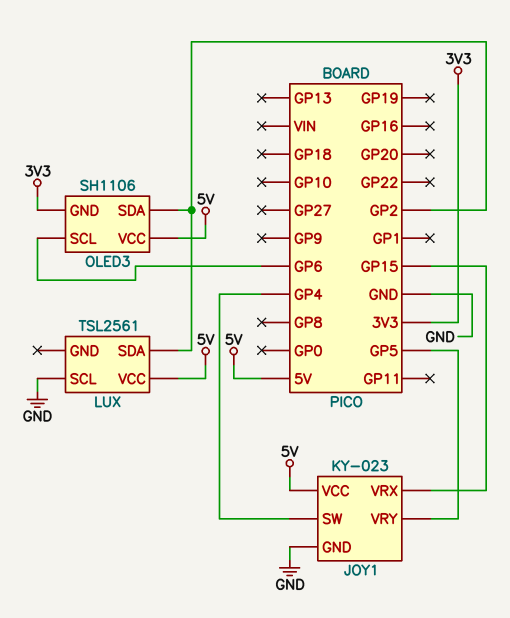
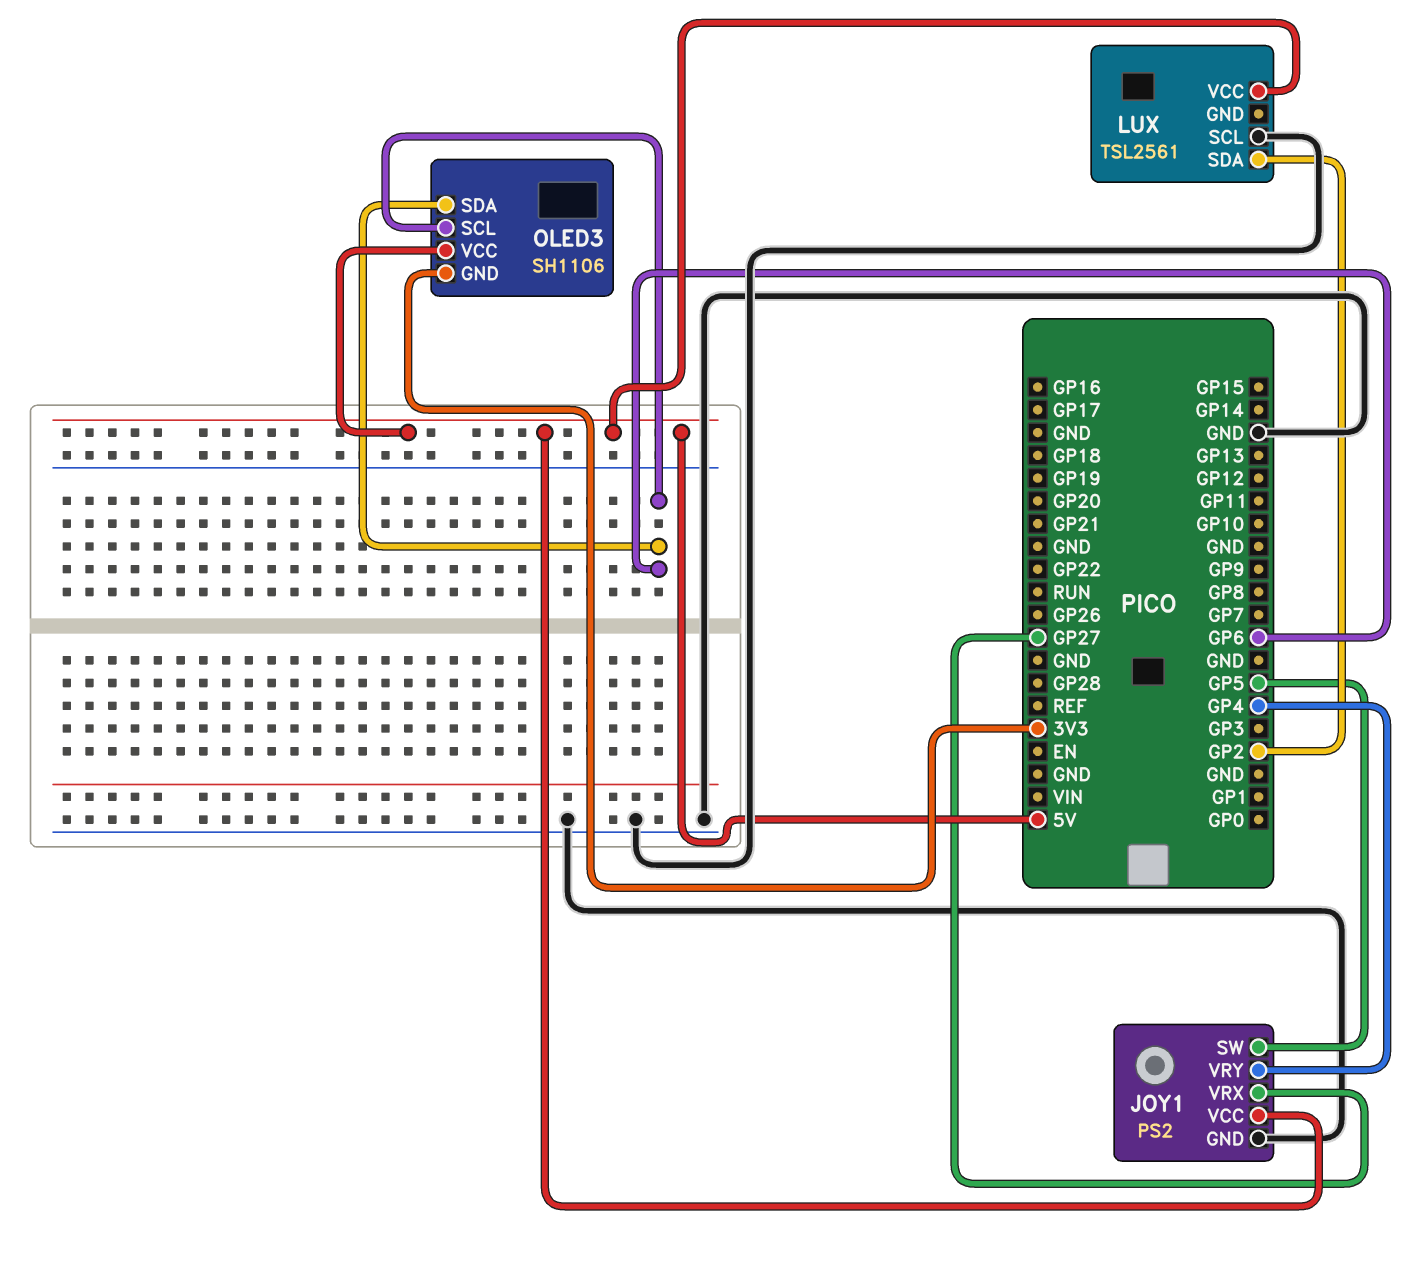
JOY1: KY-023 -> PS2
JOY1 pin SW: GP4 -> GP5
JOY1 pin VRX: GP15 -> GP27
JOY1 pin VRY: GP5 -> GP4
OLED3 pin SDA: GP2 -> GP6

